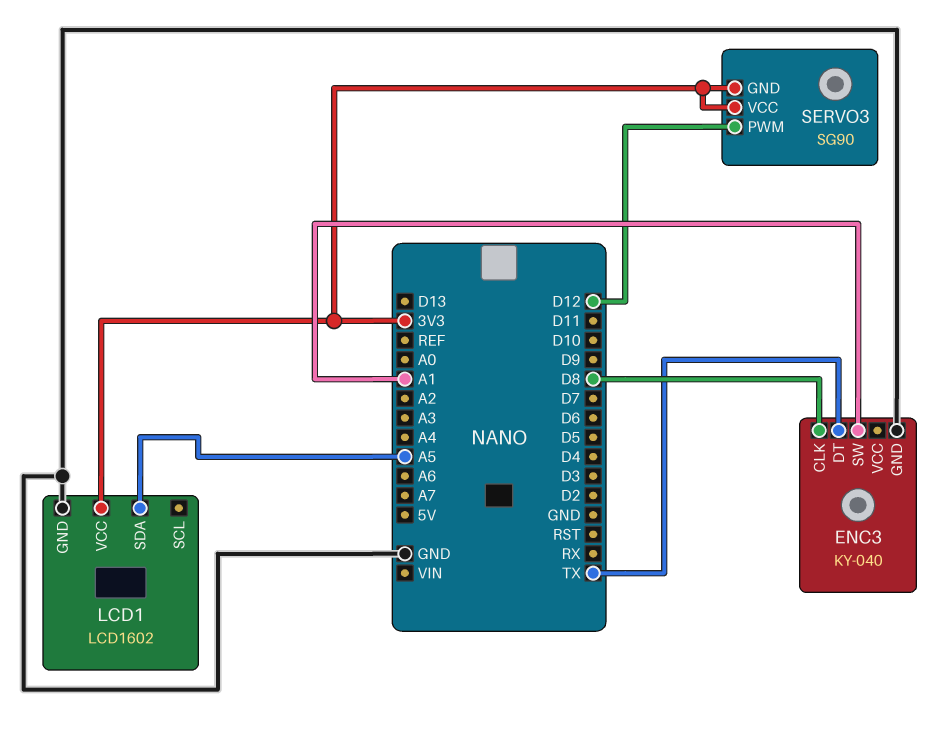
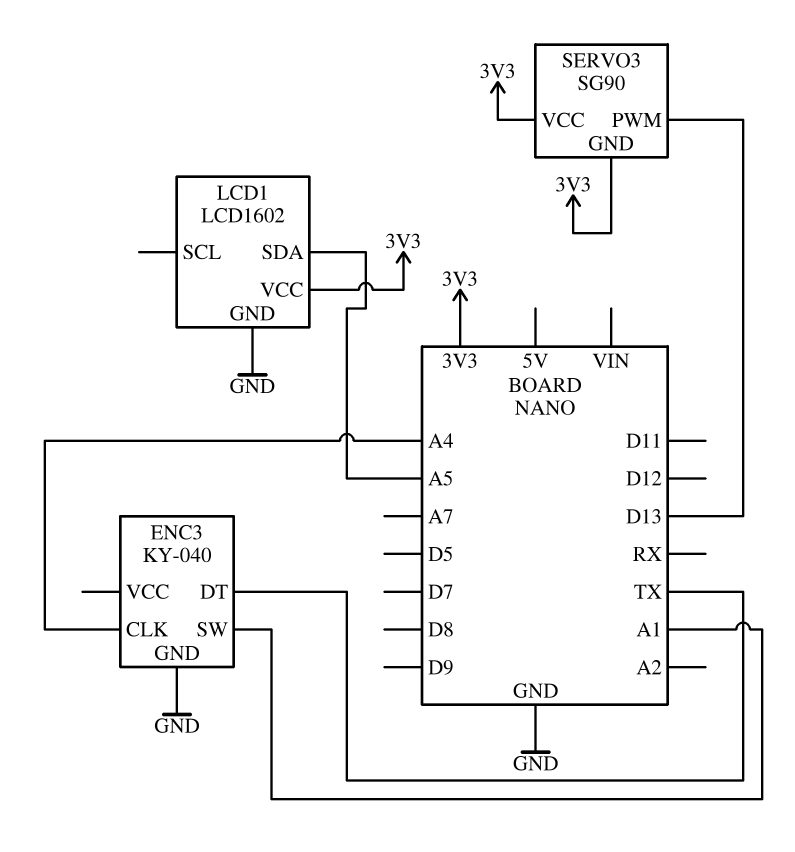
ENC3 pin CLK: D8 -> A4
SERVO3 pin PWM: D12 -> D13

